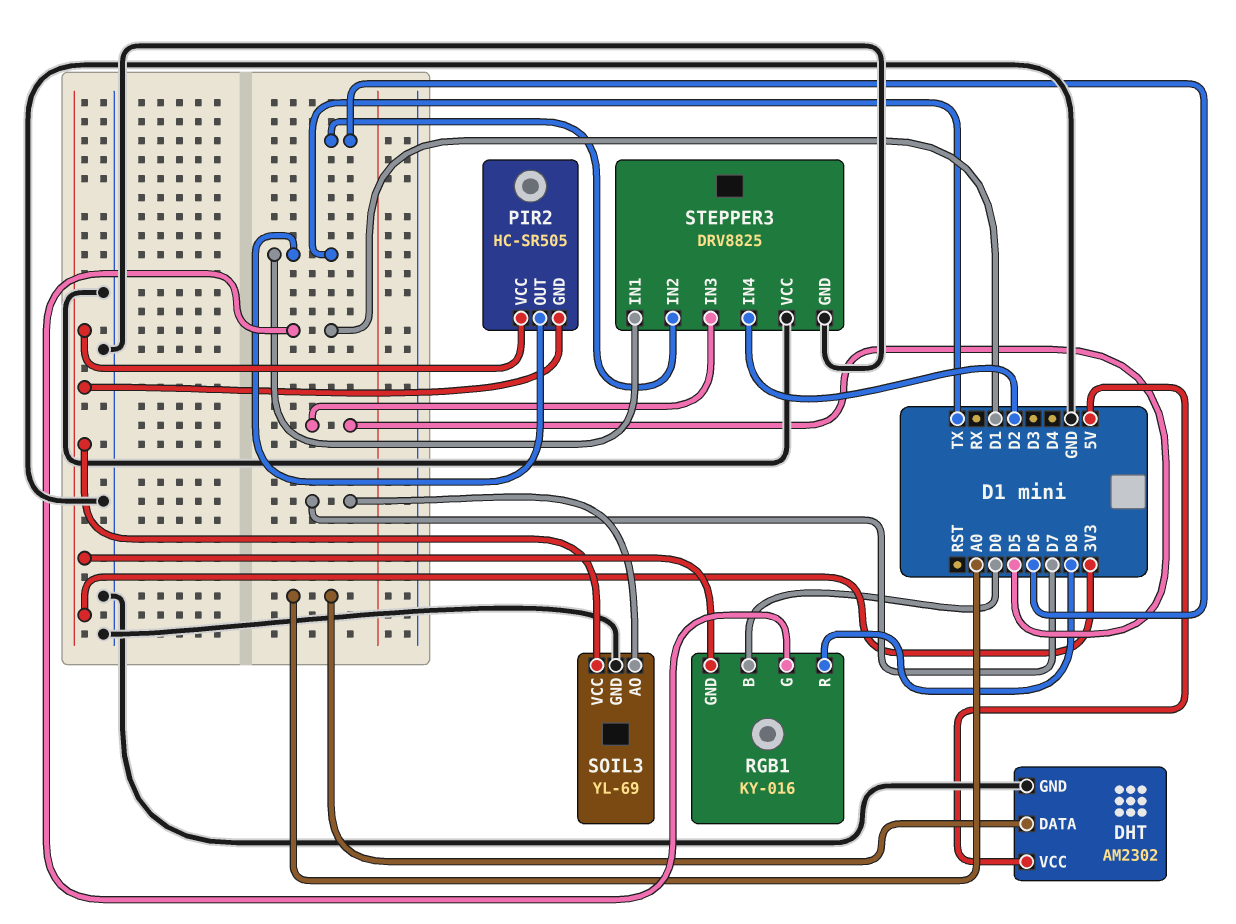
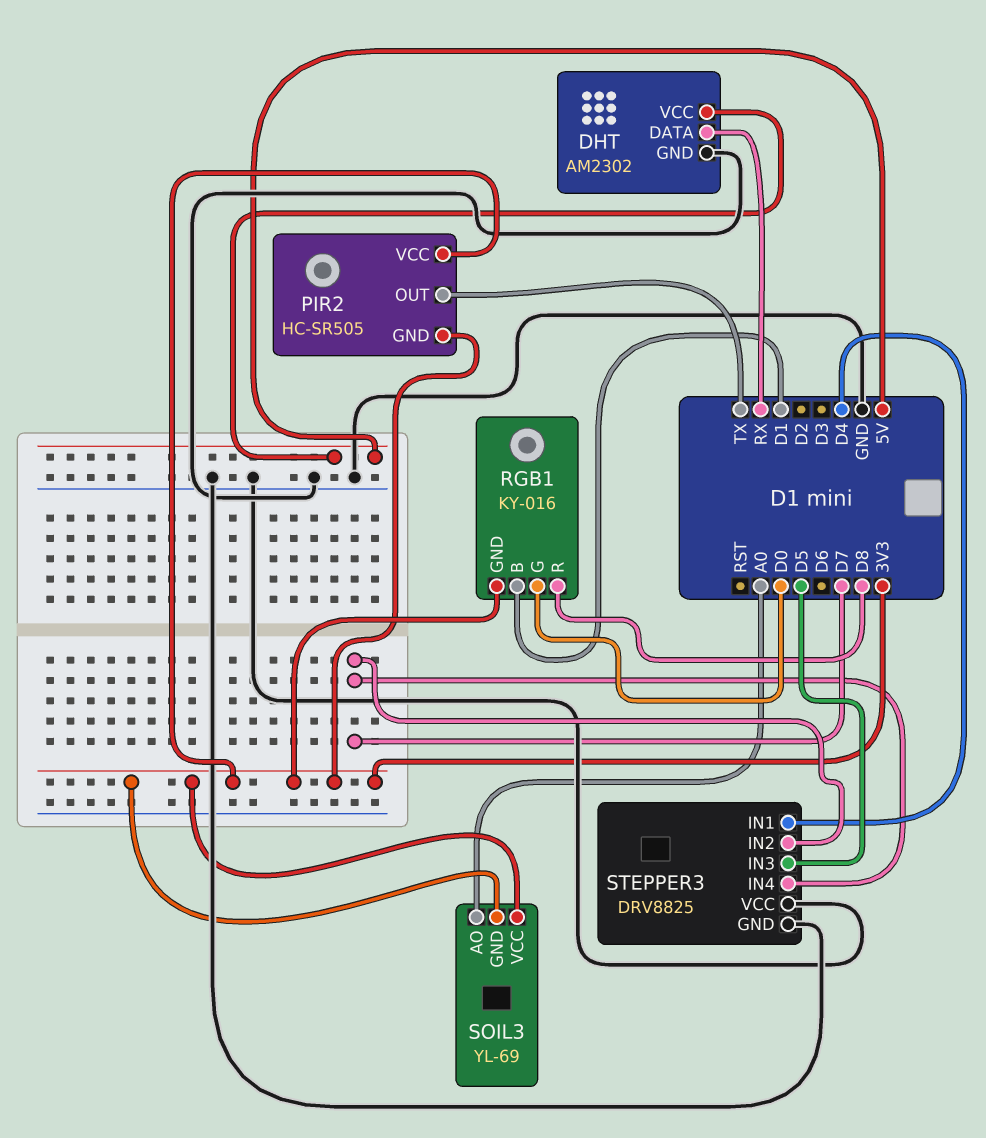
DHT pin DATA: A0 -> RX
RGB1 pin B: D0 -> D1
RGB1 pin G: D1 -> D0
SOIL3 pin AO: D7 -> A0
SOIL3 pin GND: GND -> 3V3
STEPPER3 pin IN1: TX -> D4
STEPPER3 pin IN2: D6 -> D7
STEPPER3 pin IN4: D2 -> D7

